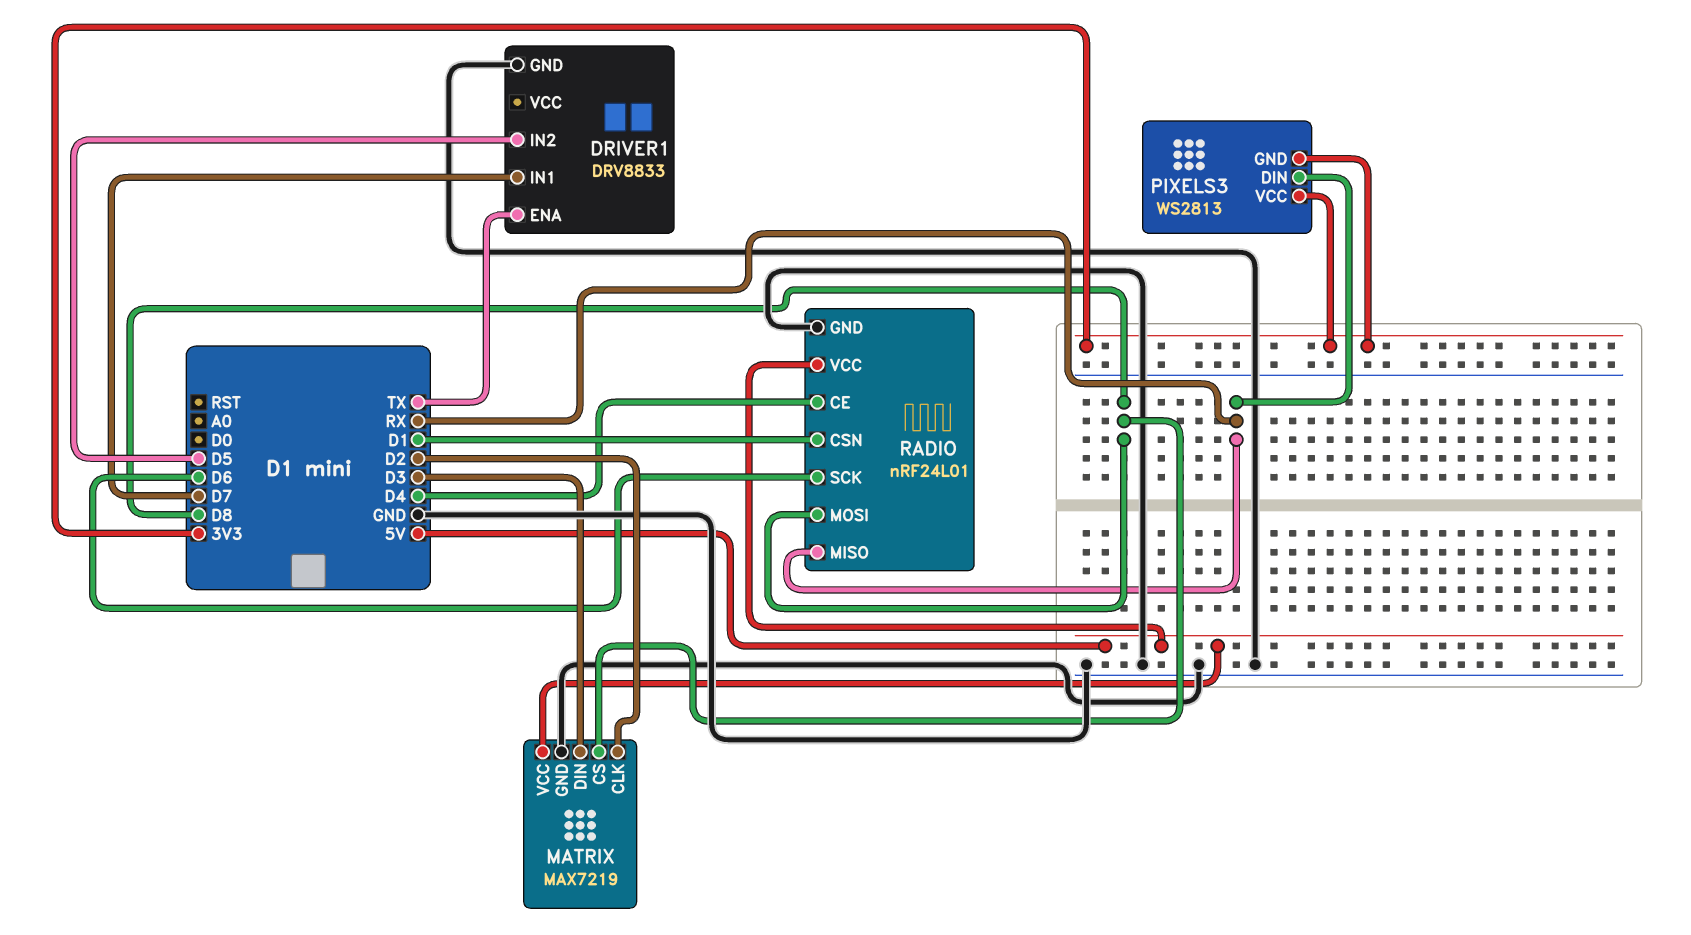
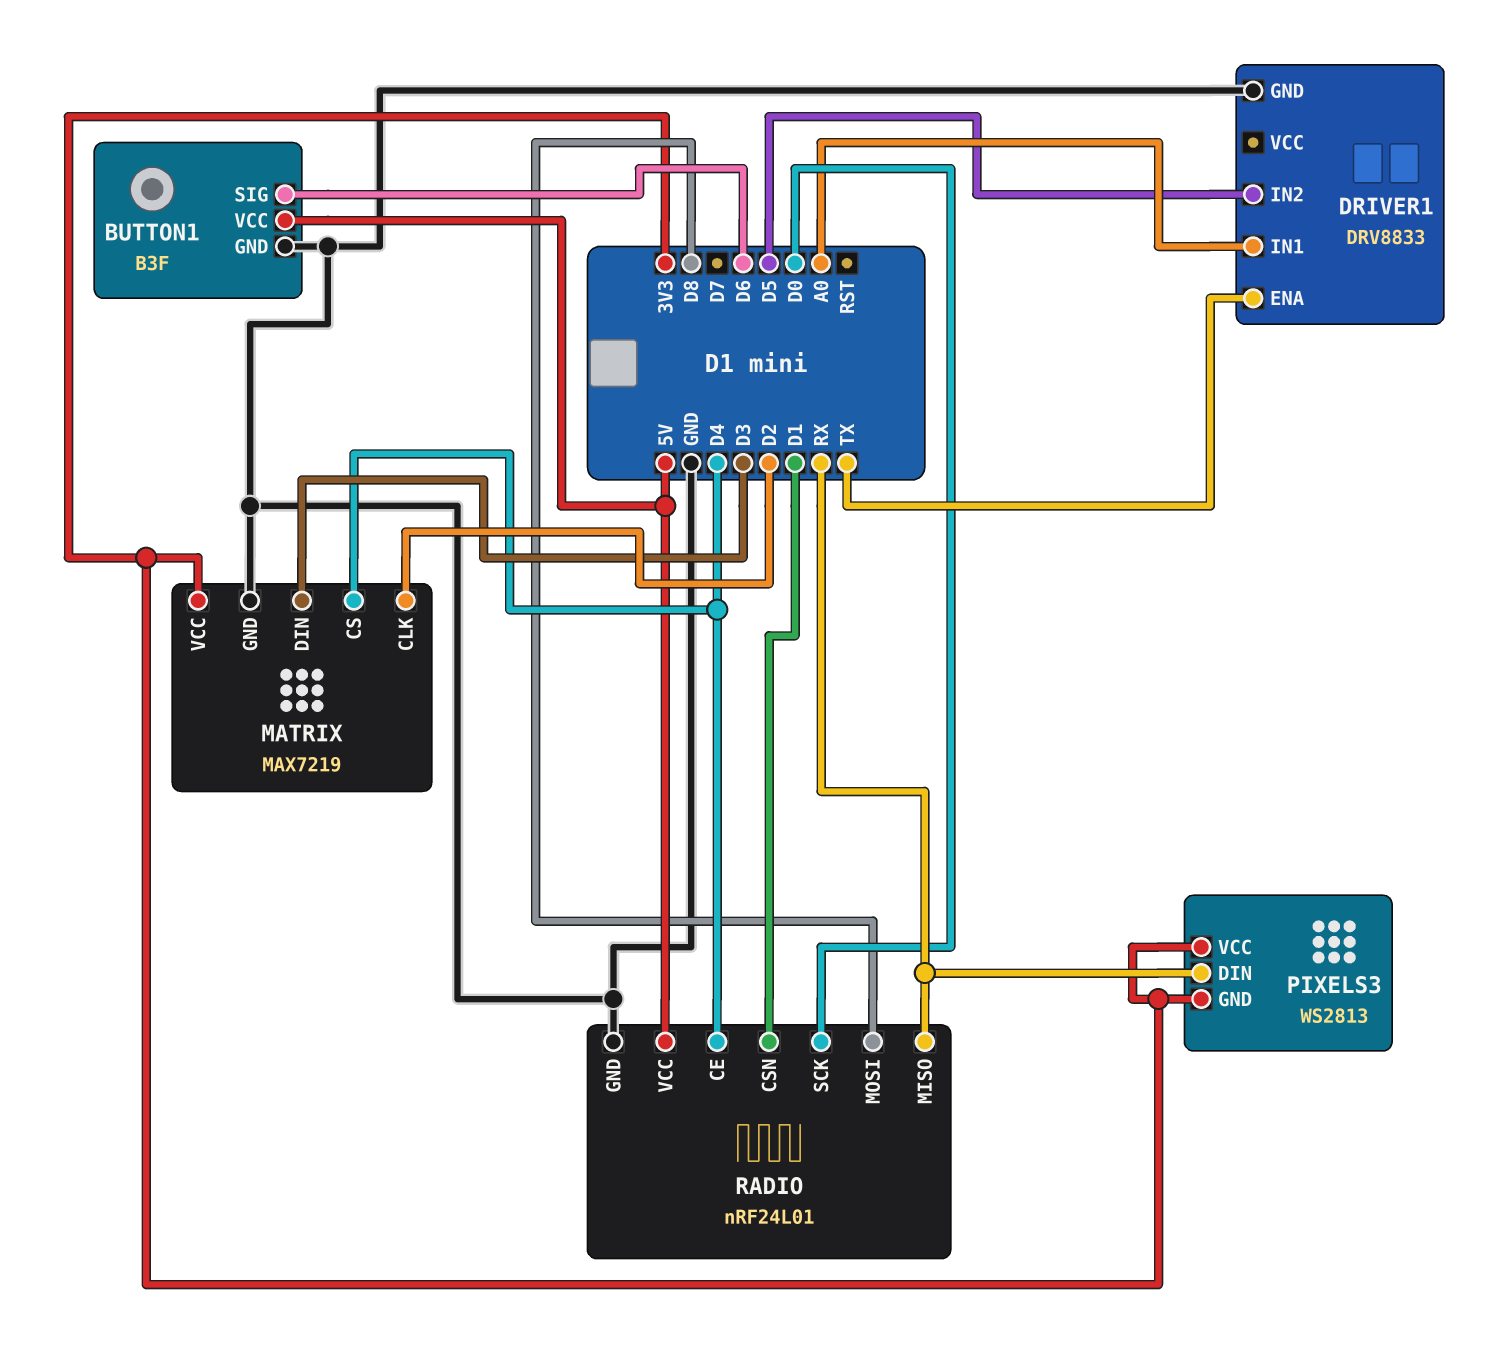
BUTTON1: none -> B3F
BUTTON1 pin GND: none -> GND
BUTTON1 pin SIG: none -> D6
BUTTON1 pin VCC: none -> 5V
DRIVER1 pin IN1: D7 -> A0
MATRIX pin CS: D8 -> D4
MATRIX pin VCC: 5V -> 3V3
RADIO pin SCK: D6 -> D0

